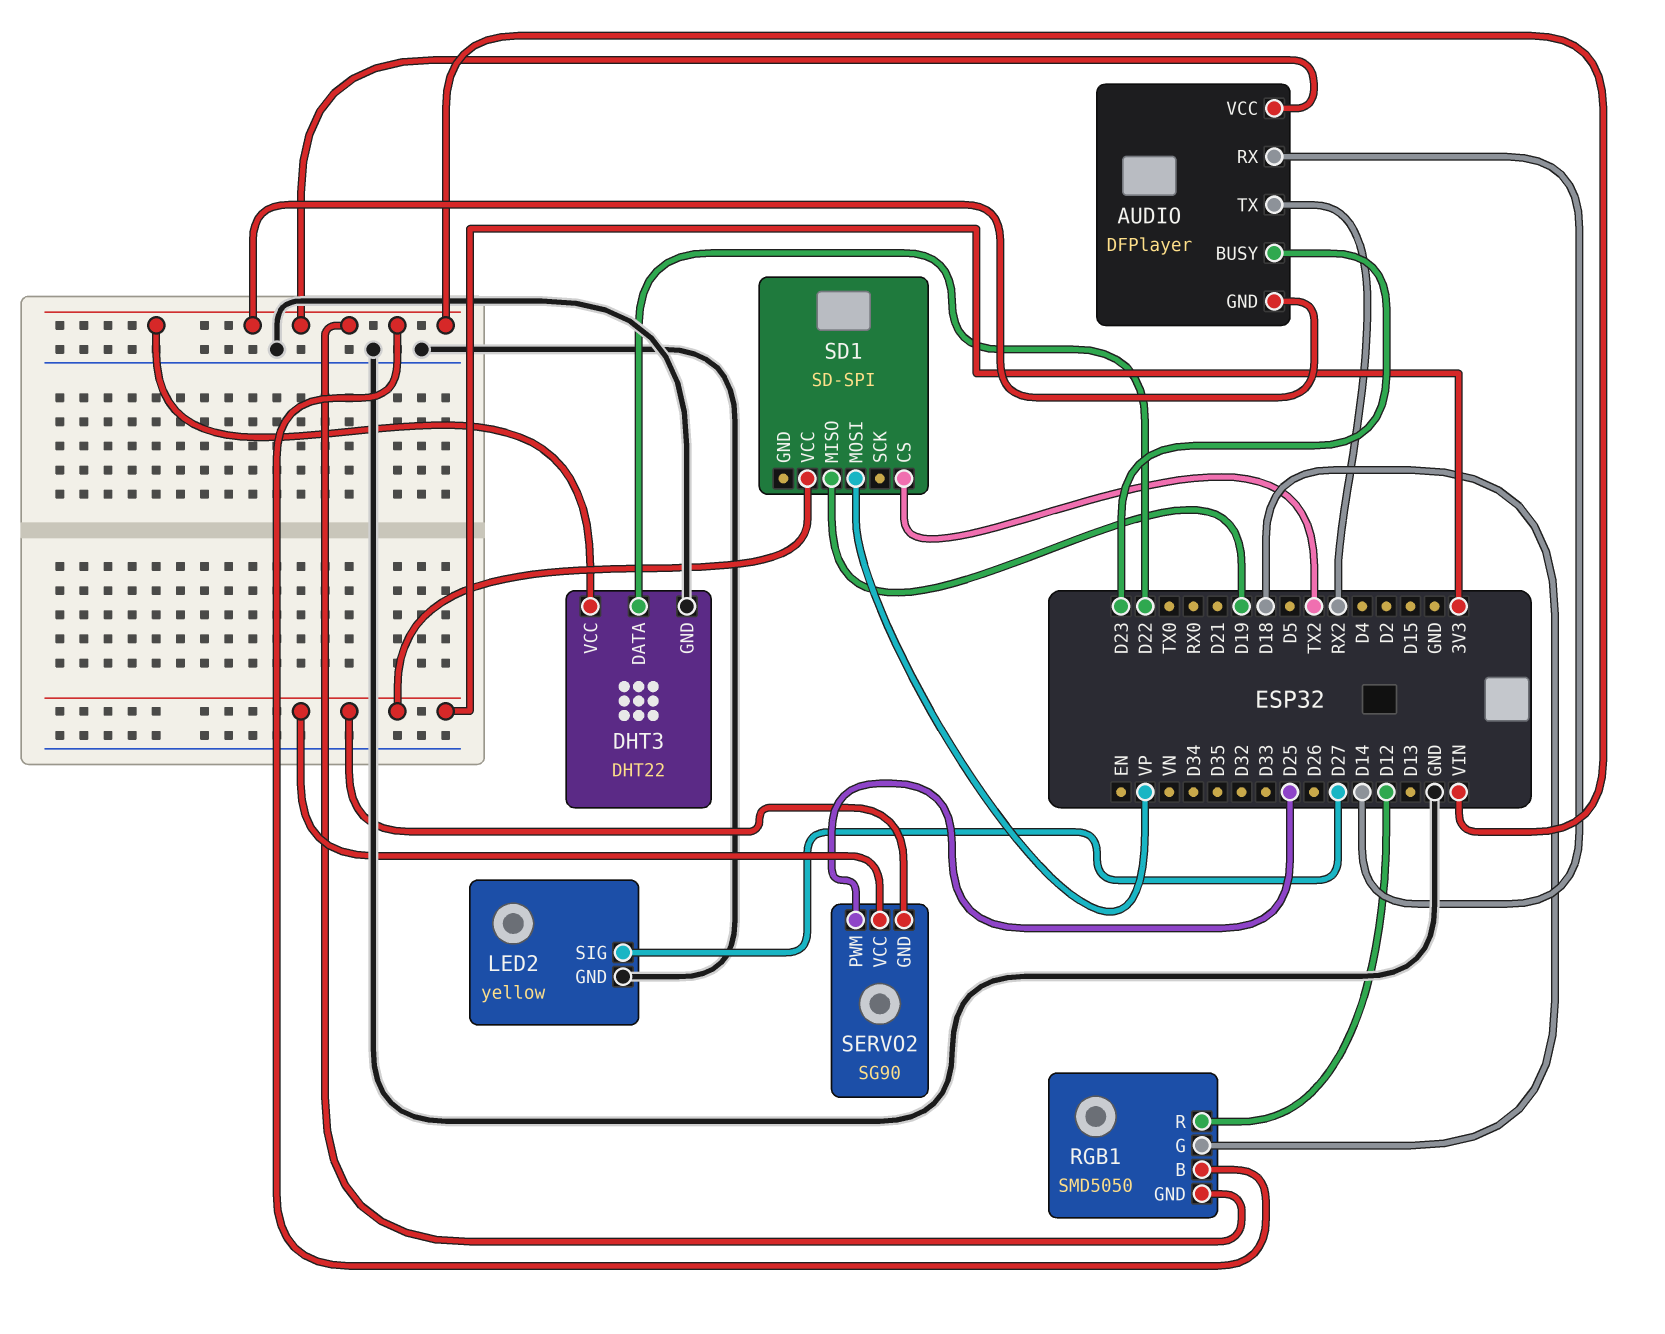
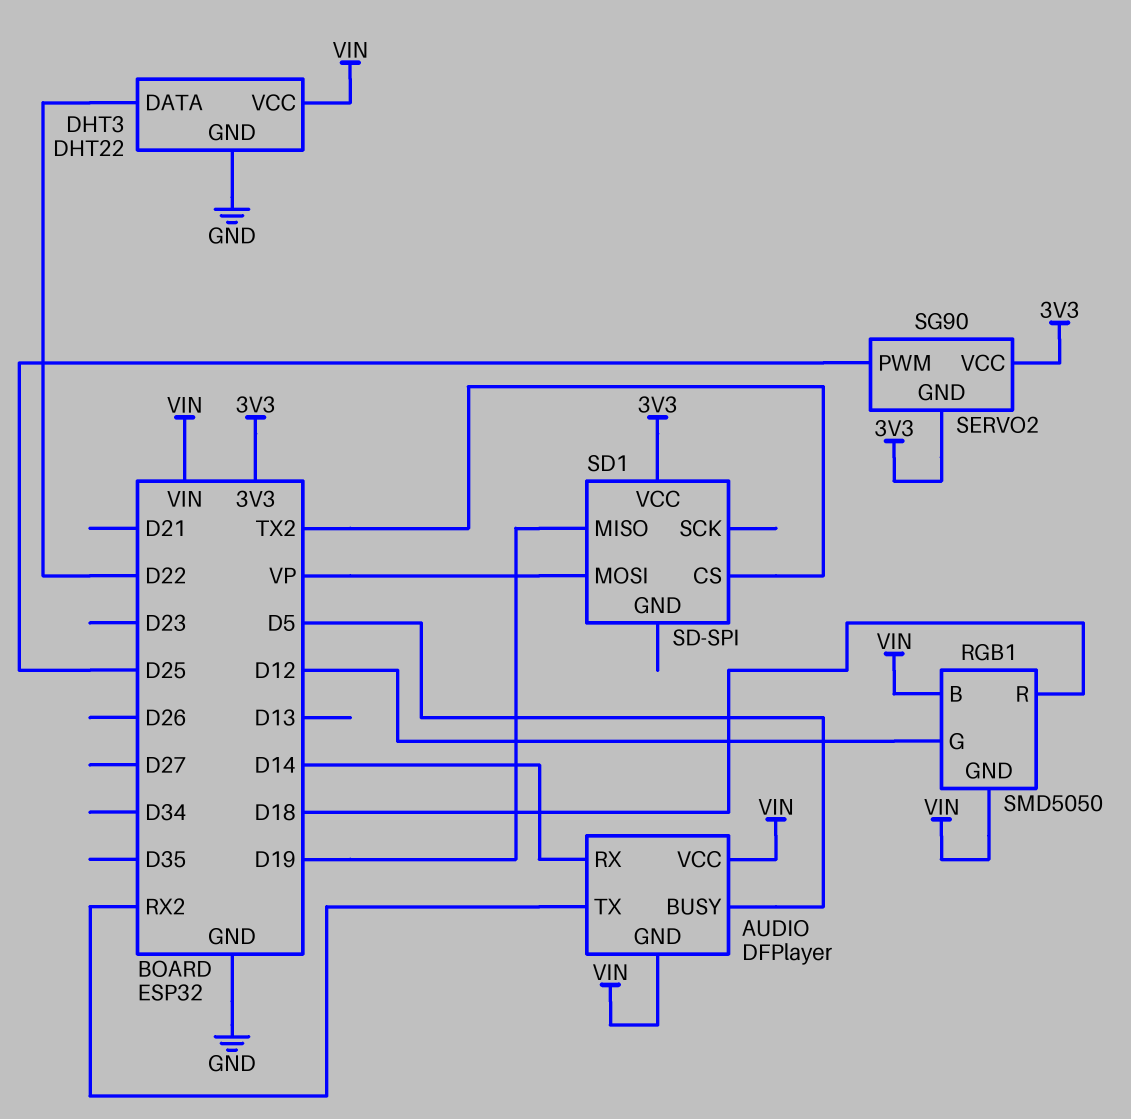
AUDIO pin BUSY: D23 -> D5
LED2: yellow -> none
LED2 pin GND: GND -> none
LED2 pin SIG: D27 -> none
RGB1 pin G: D18 -> D12
RGB1 pin R: D12 -> D18

